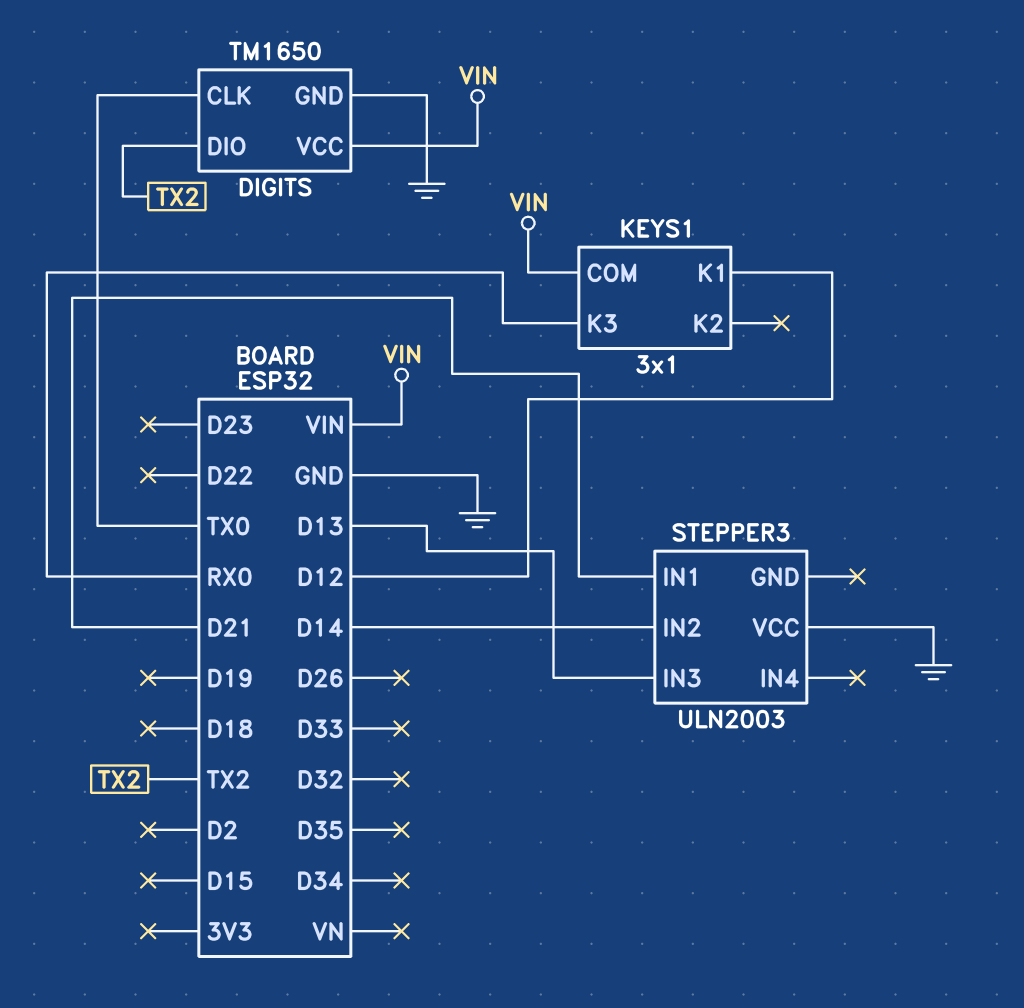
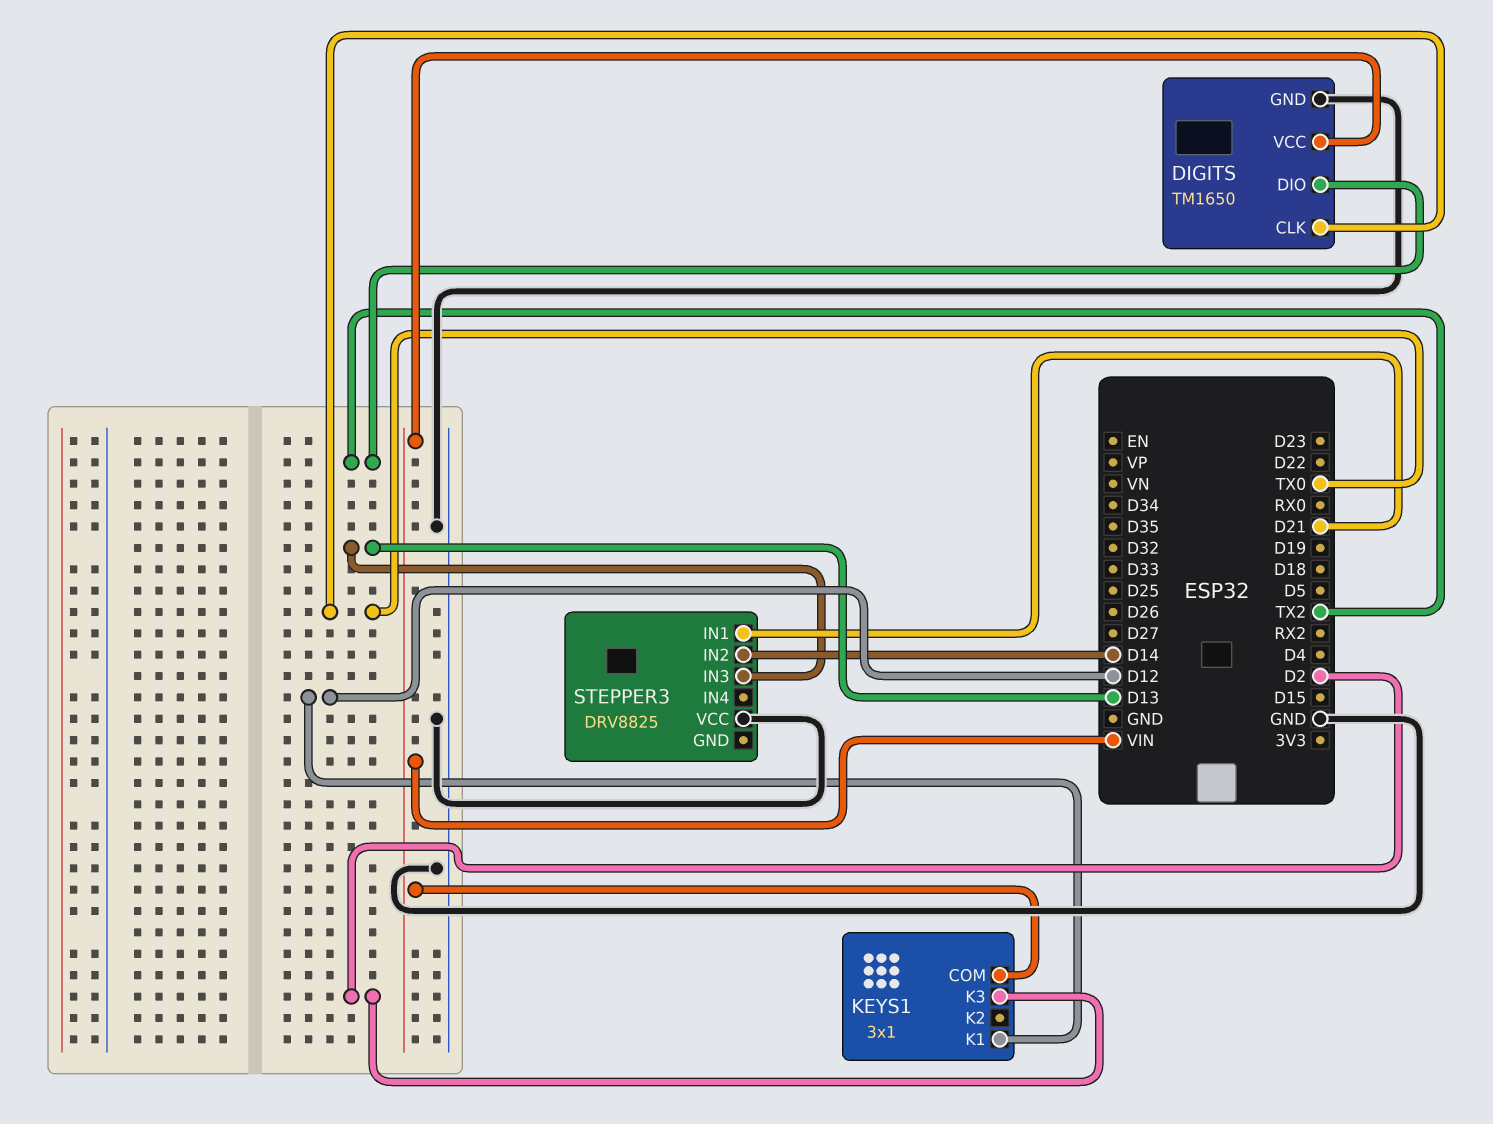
KEYS1 pin K3: RX0 -> D2
STEPPER3: ULN2003 -> DRV8825

